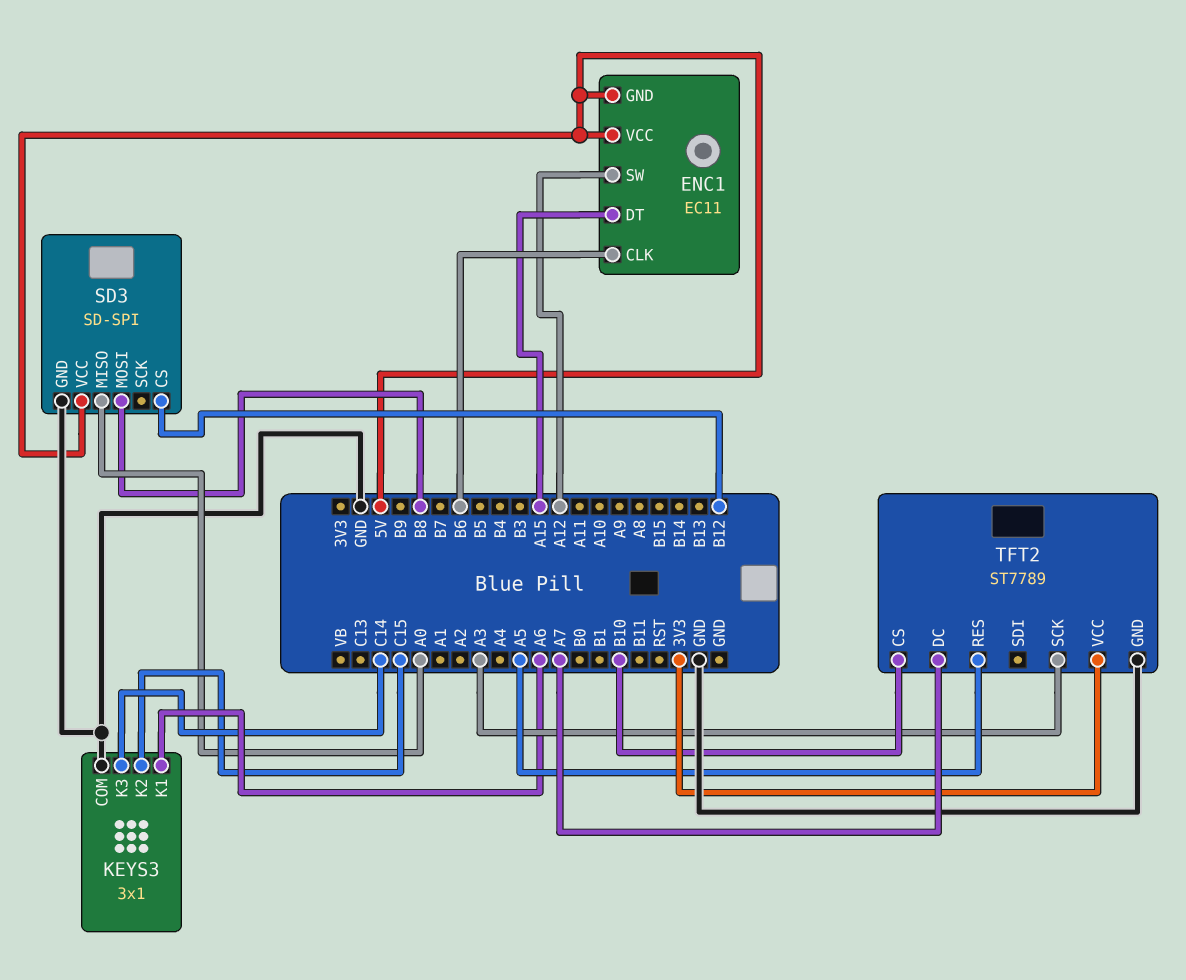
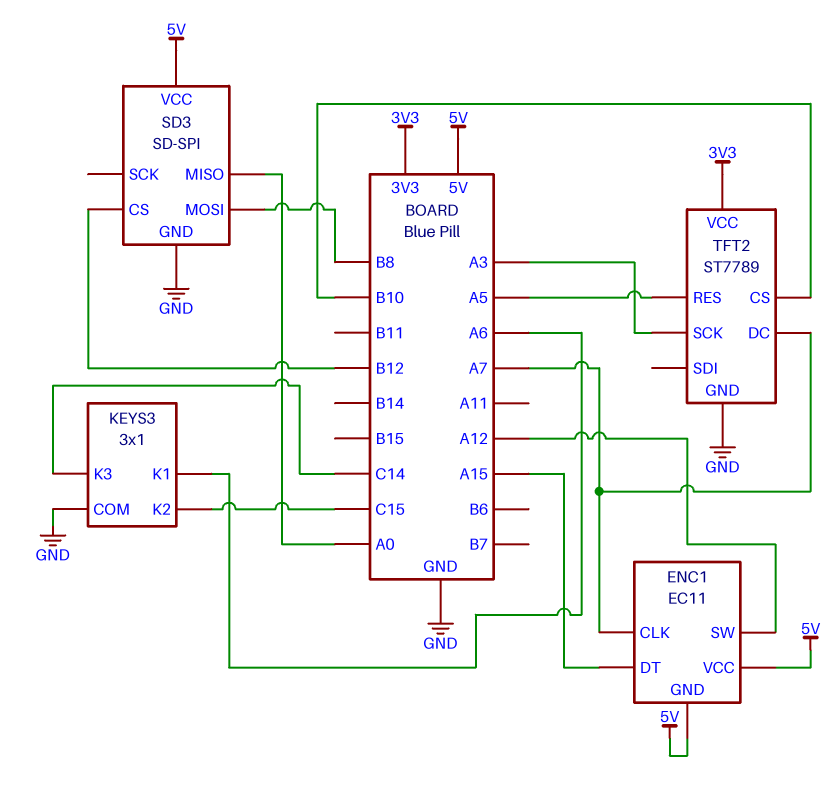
ENC1 pin CLK: B6 -> A7

